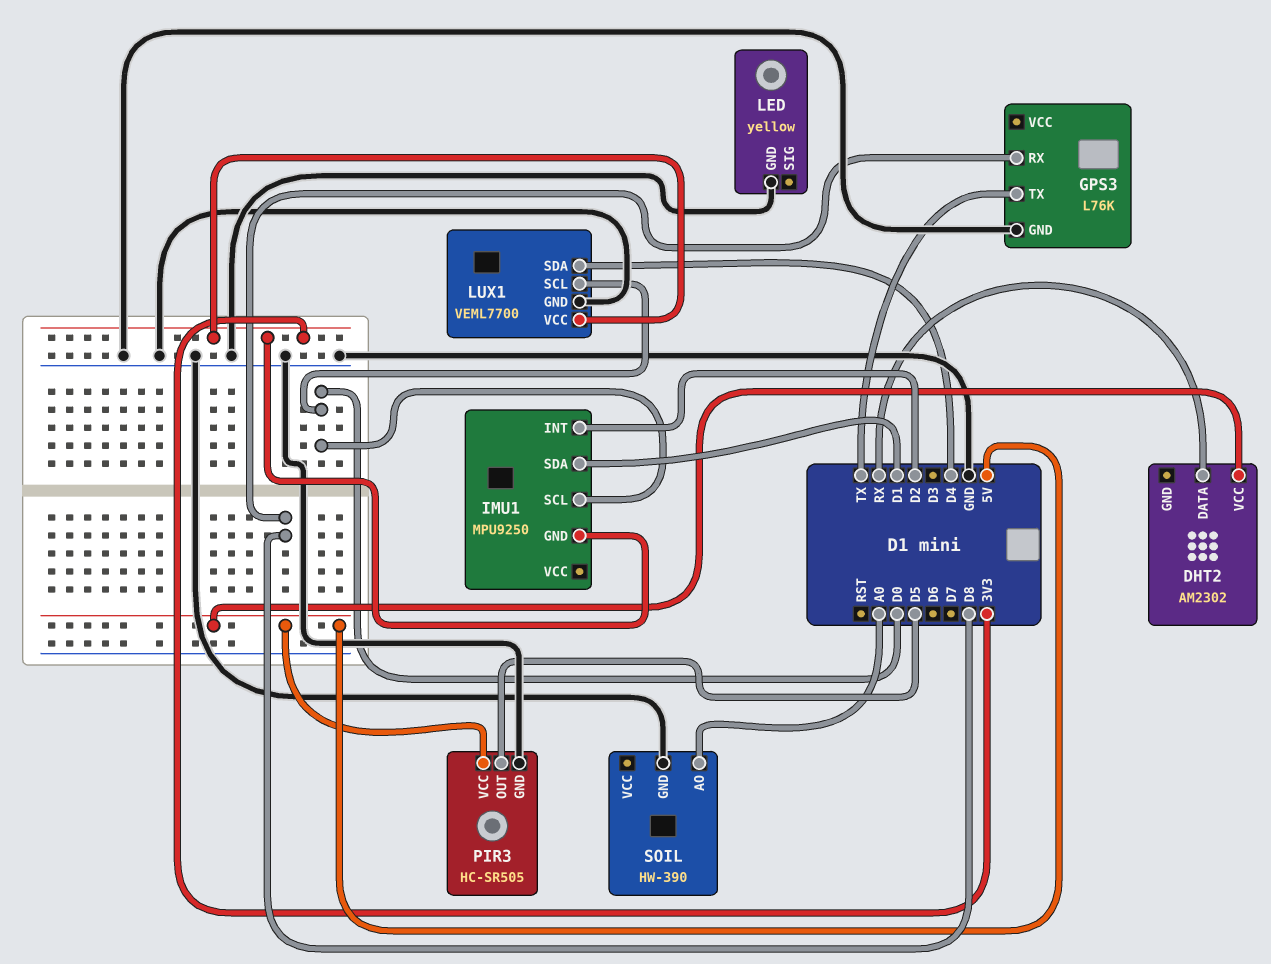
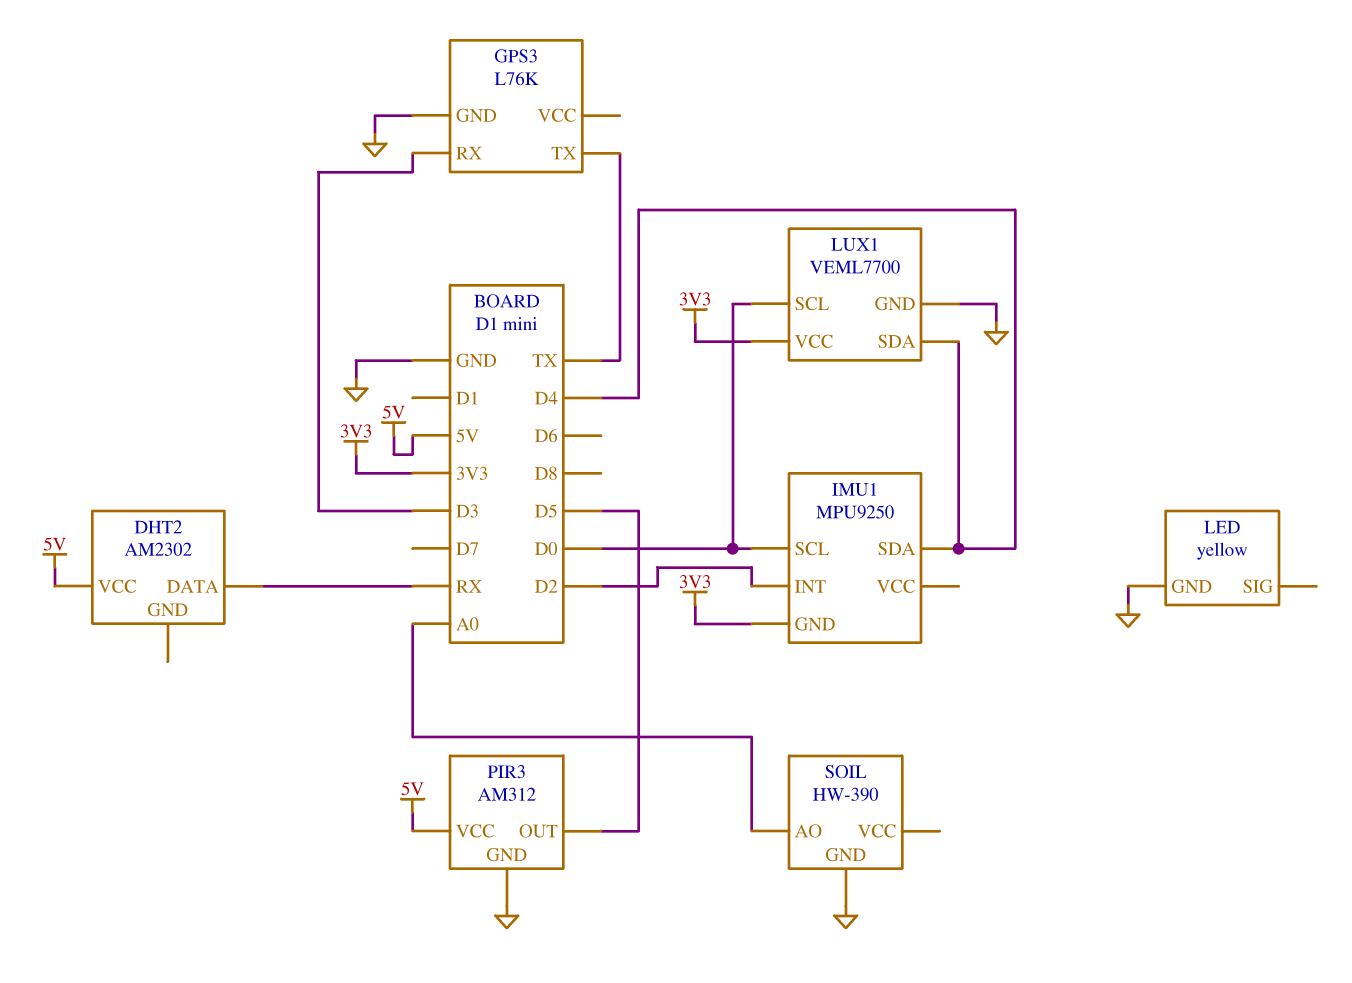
GPS3 pin RX: D8 -> D3
IMU1 pin SDA: D1 -> D4
PIR3: HC-SR505 -> AM312

